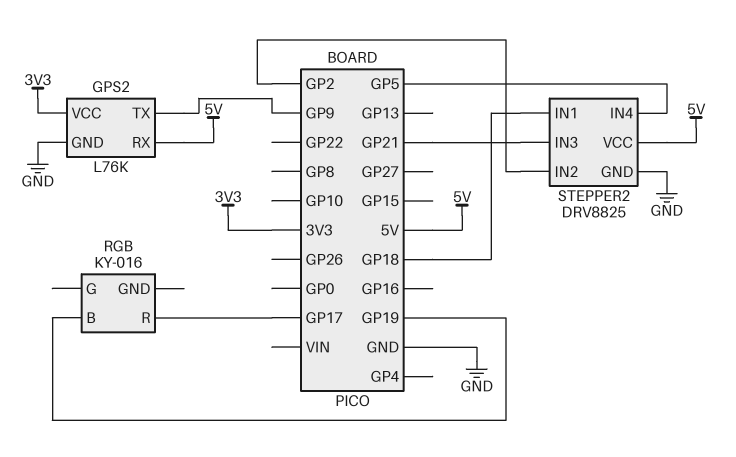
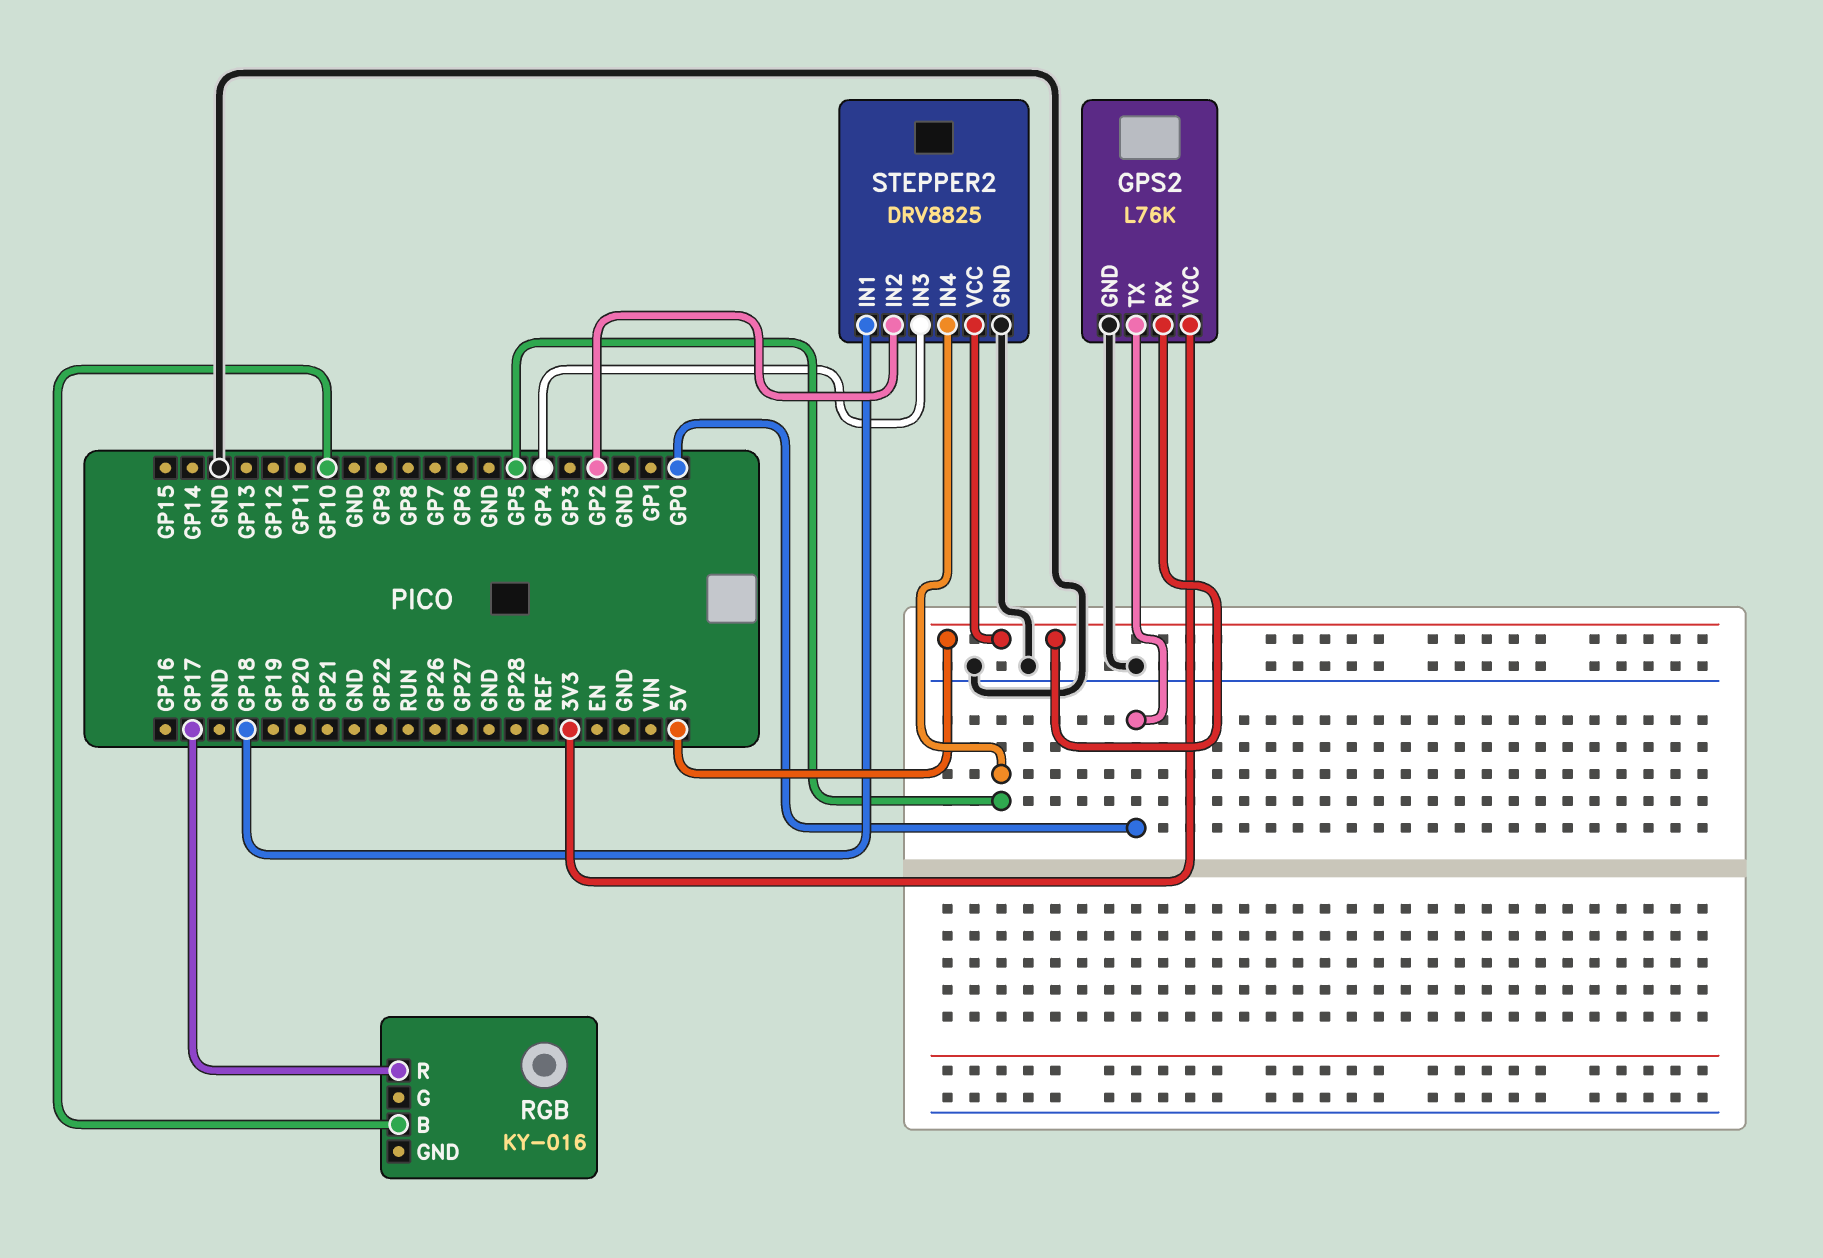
GPS2 pin TX: GP9 -> GP0
RGB pin B: GP19 -> GP10
STEPPER2 pin IN3: GP21 -> GP4

